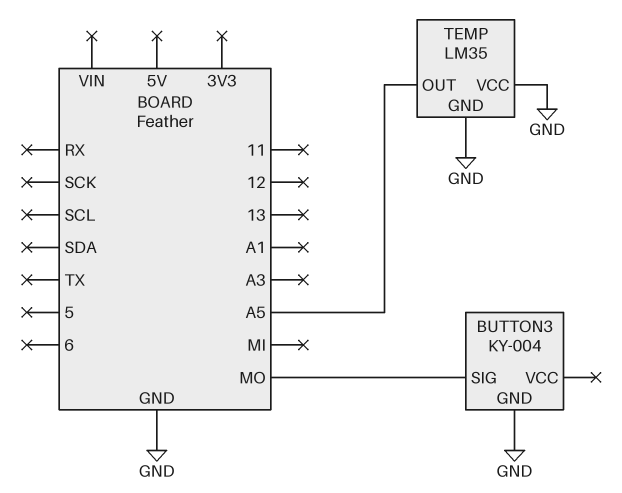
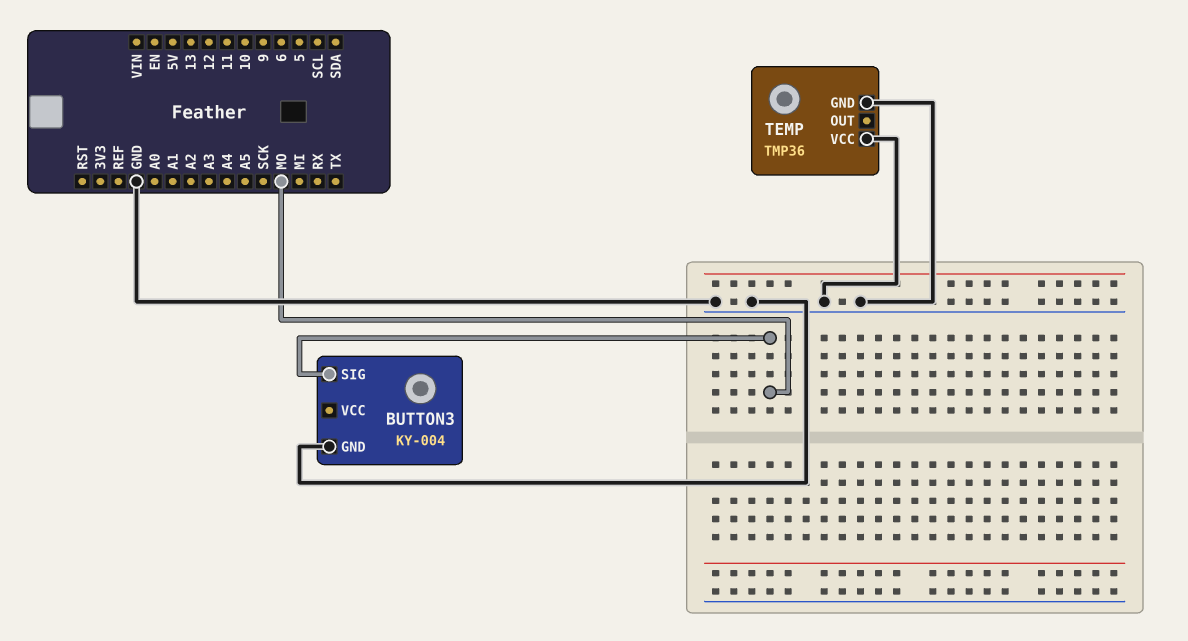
TEMP: LM35 -> TMP36
TEMP pin OUT: A5 -> none

